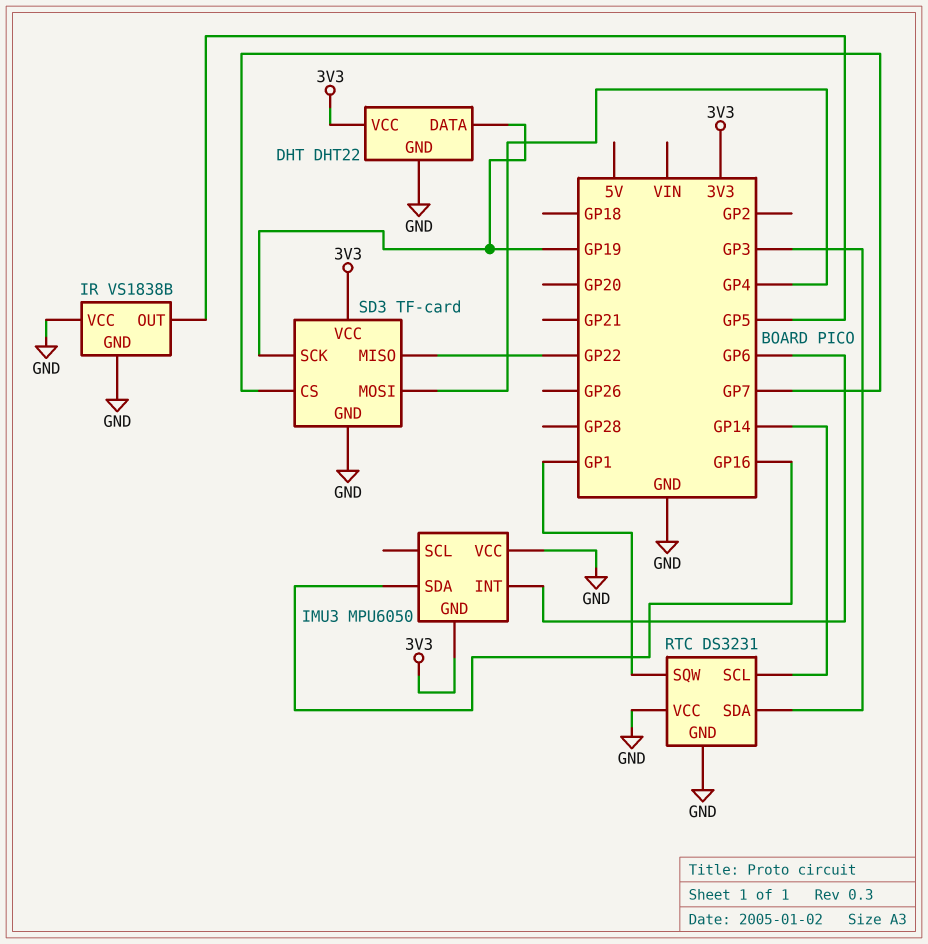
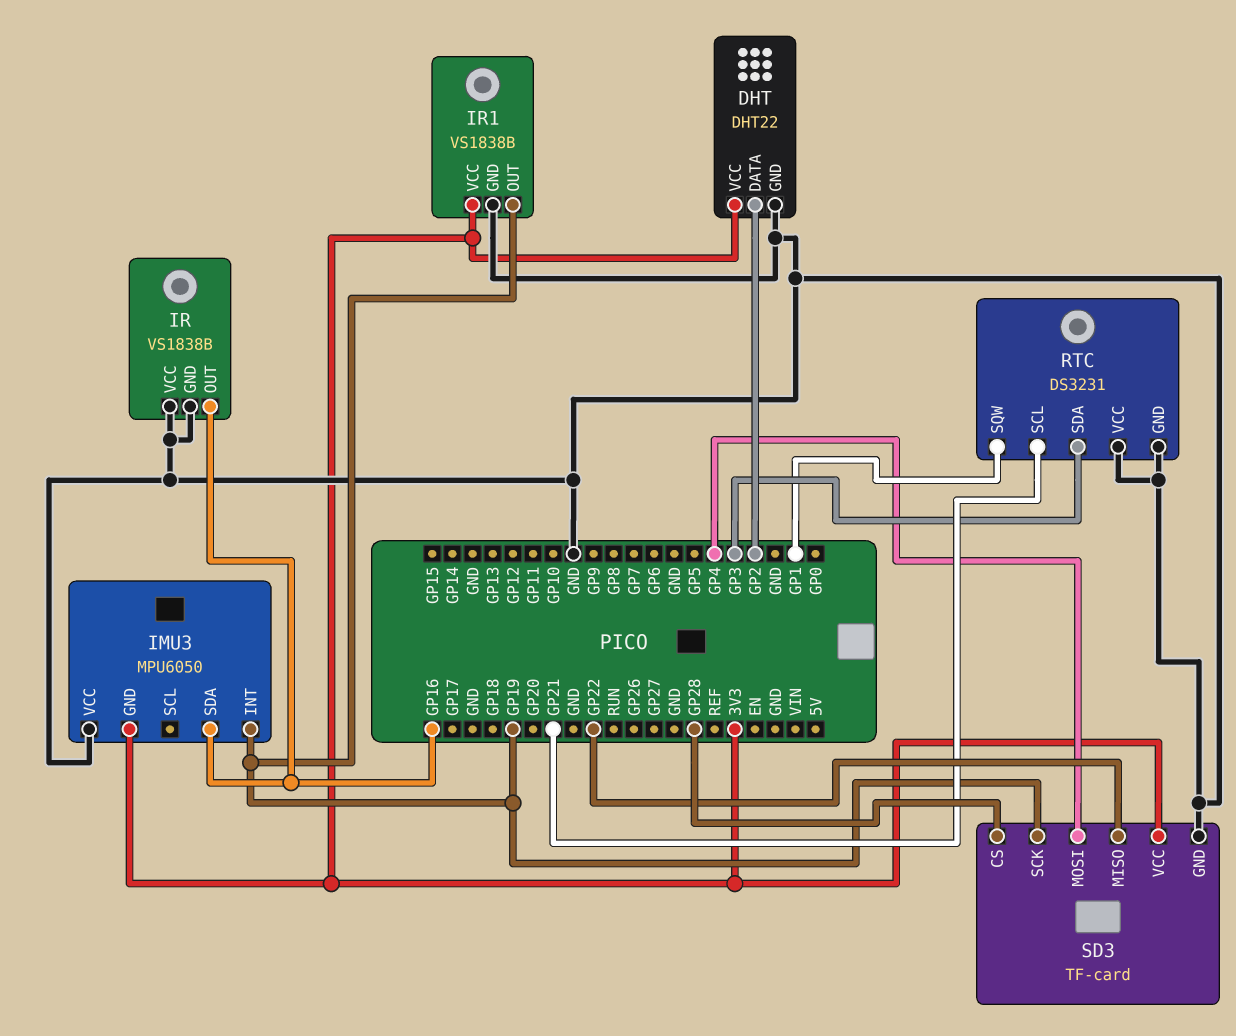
DHT pin DATA: GP19 -> GP2
IMU3 pin INT: GP6 -> GP19
IR pin OUT: GP5 -> GP16
IR1: none -> VS1838B
IR1 pin GND: none -> GND
IR1 pin OUT: none -> GP19
IR1 pin VCC: none -> 3V3
RTC pin SCL: GP14 -> GP21
SD3 pin CS: GP7 -> GP28

